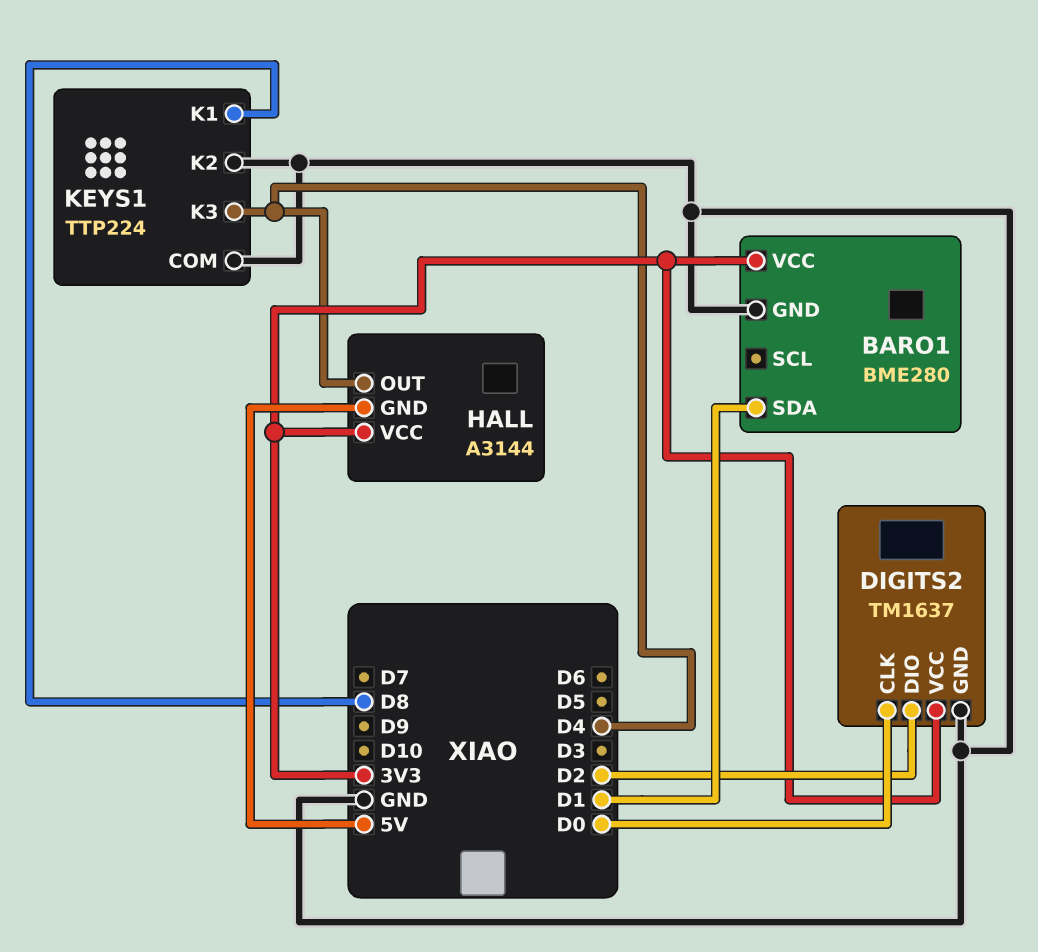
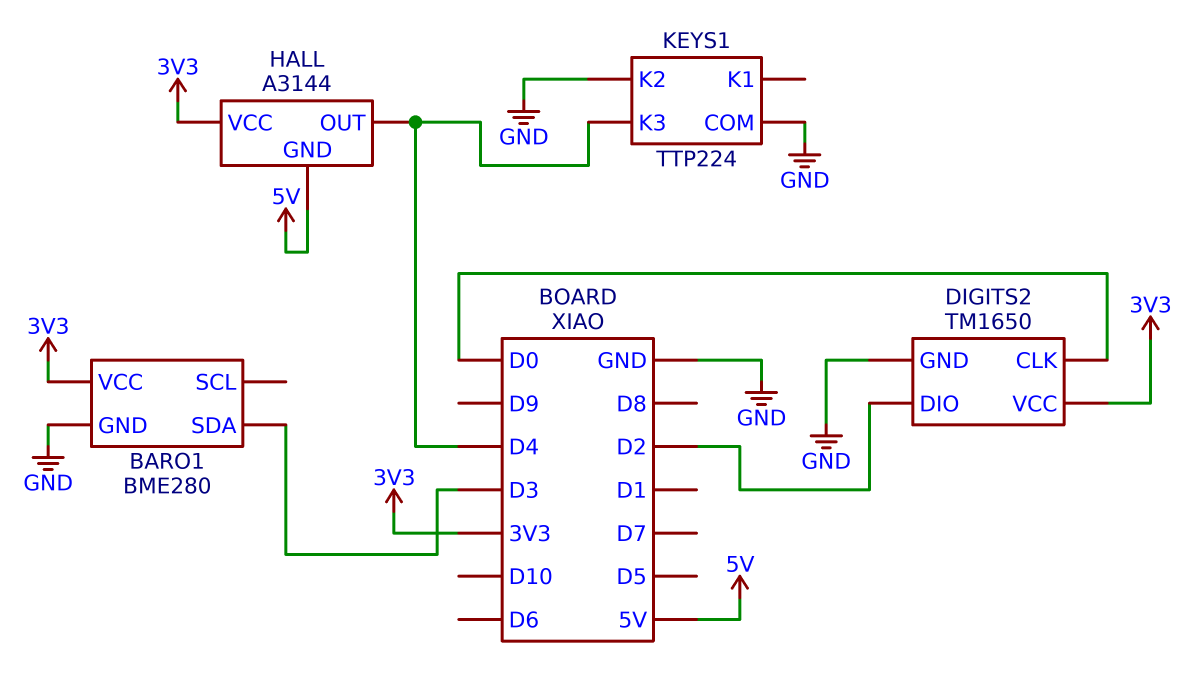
BARO1 pin SDA: D1 -> D3
DIGITS2: TM1637 -> TM1650
KEYS1 pin K1: D8 -> none

